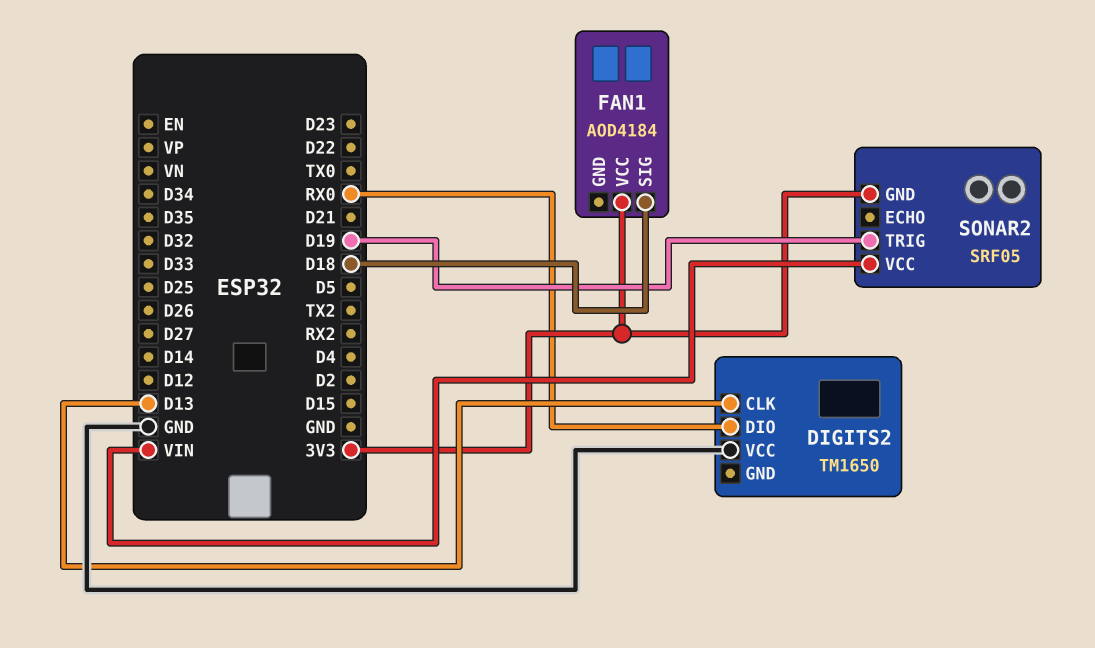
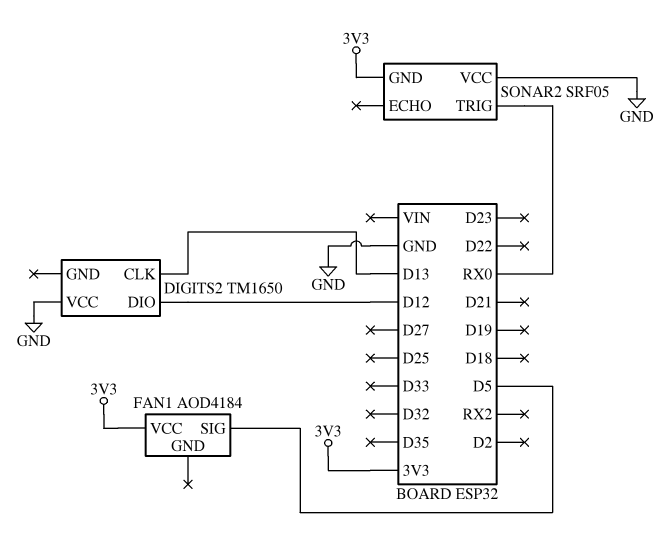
DIGITS2 pin DIO: RX0 -> D12
FAN1 pin SIG: D18 -> D5
SONAR2 pin TRIG: D19 -> RX0
SONAR2 pin VCC: VIN -> GND

